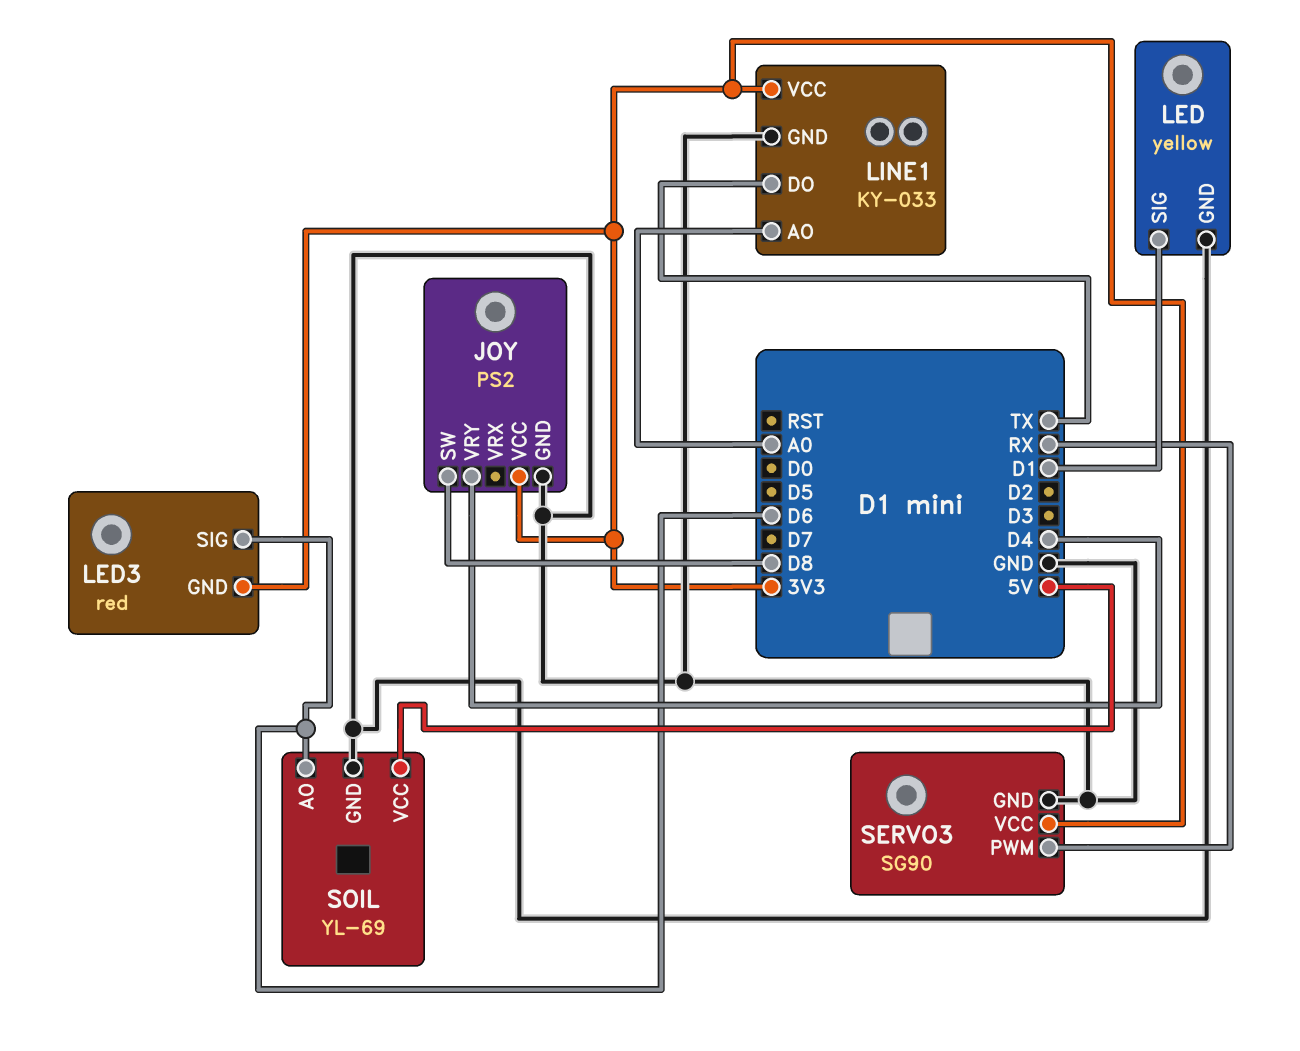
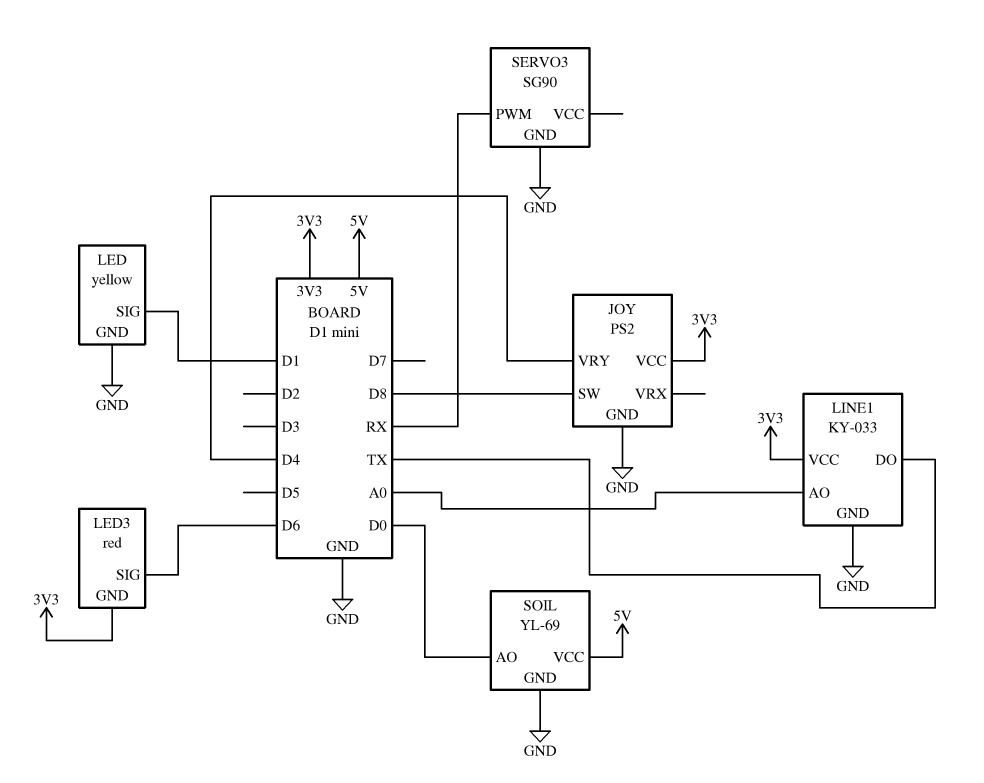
SERVO3 pin VCC: 3V3 -> none
SOIL pin AO: D6 -> D0

